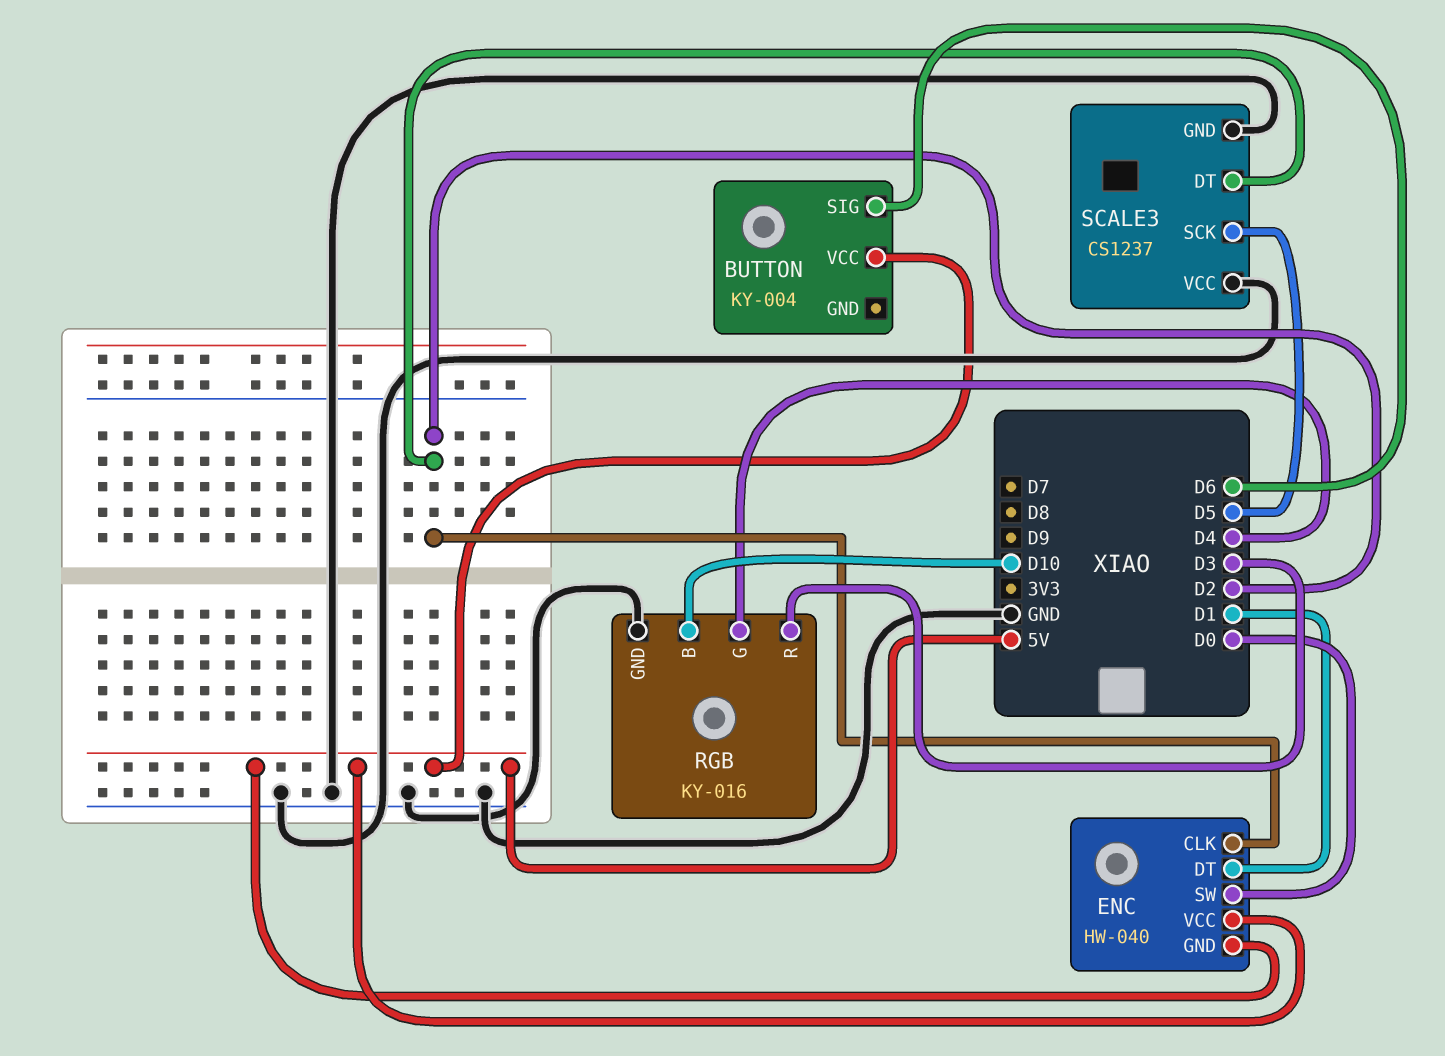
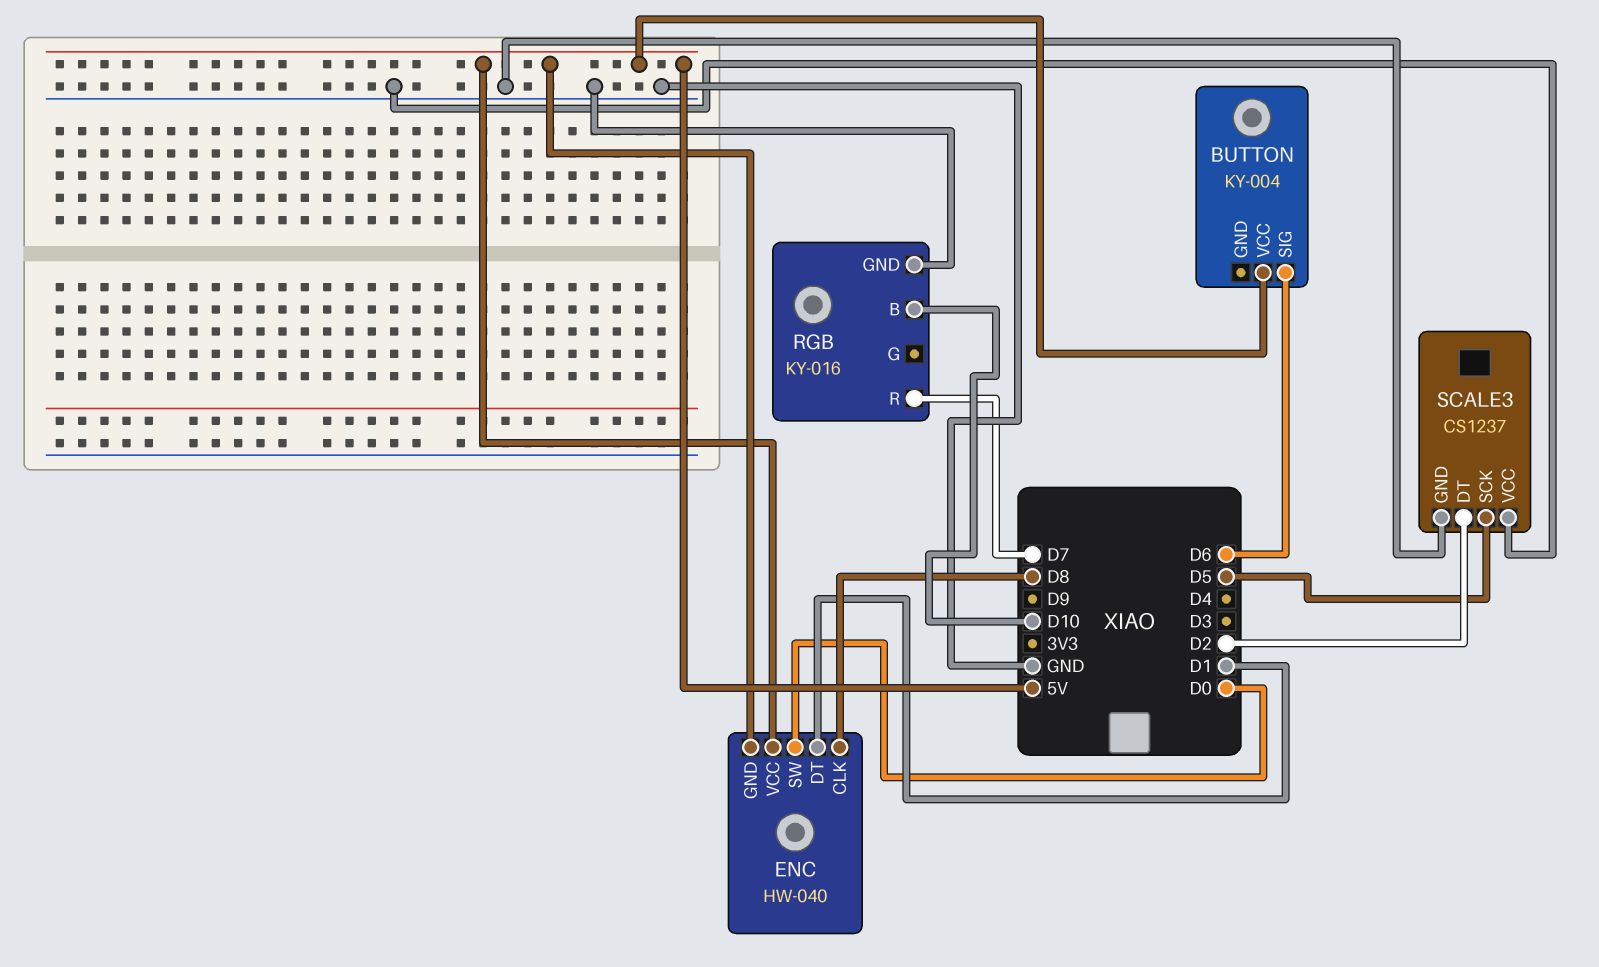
ENC pin CLK: D2 -> D8
RGB pin G: D4 -> none
RGB pin R: D3 -> D7

